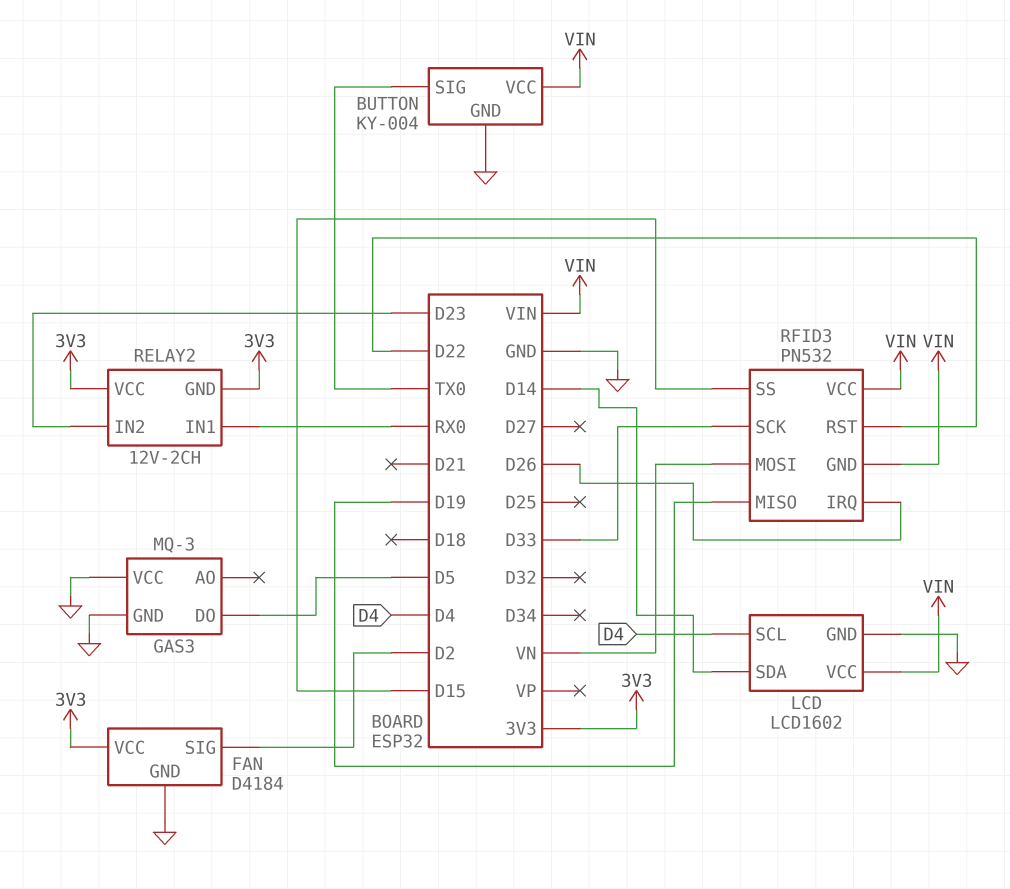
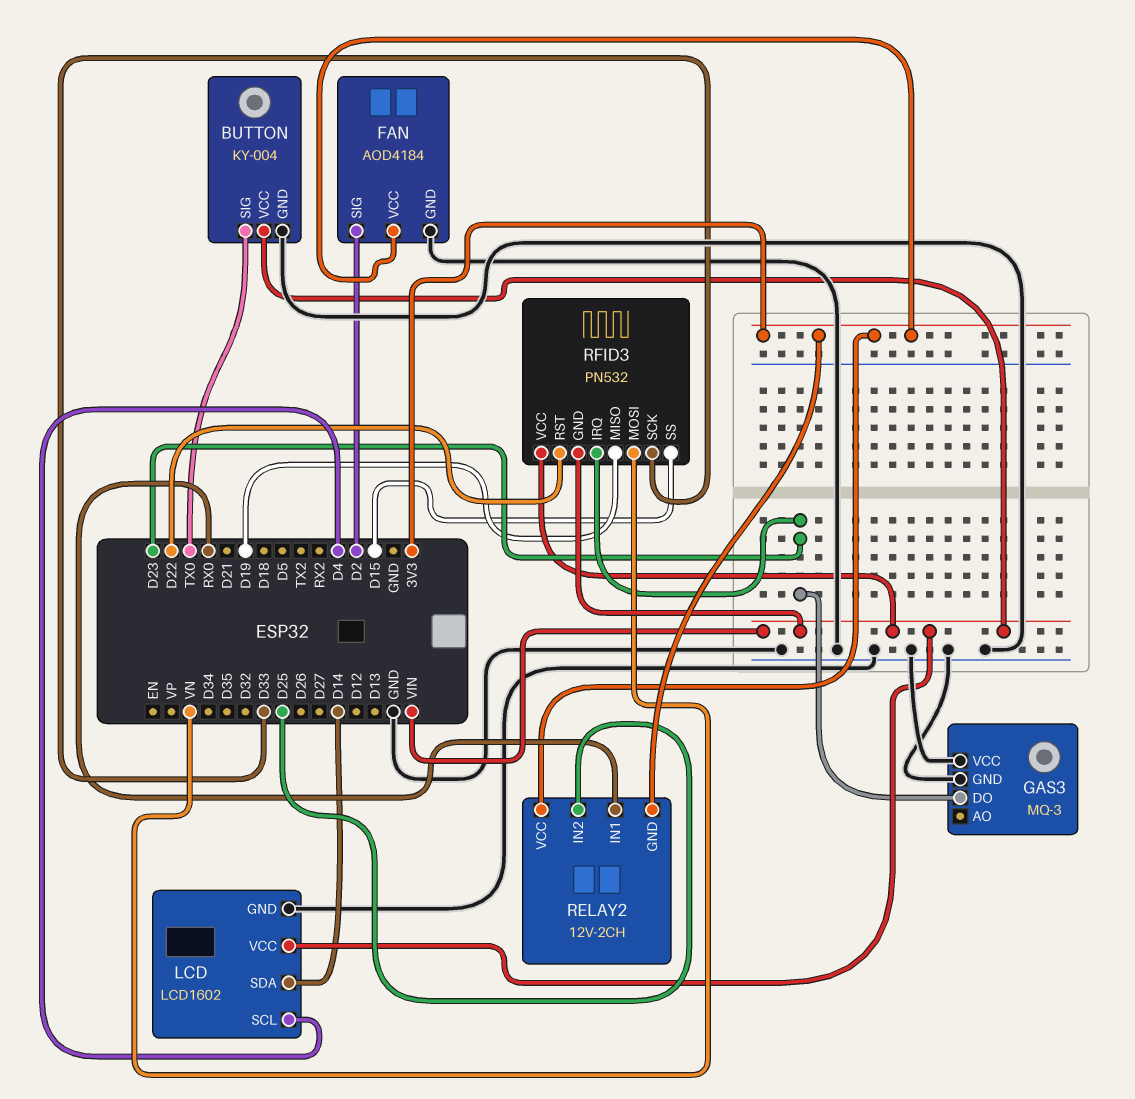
FAN: D4184 -> AOD4184
GAS3 pin DO: D5 -> D23
RELAY2 pin IN2: D23 -> D25
RFID3 pin IRQ: D26 -> D23

